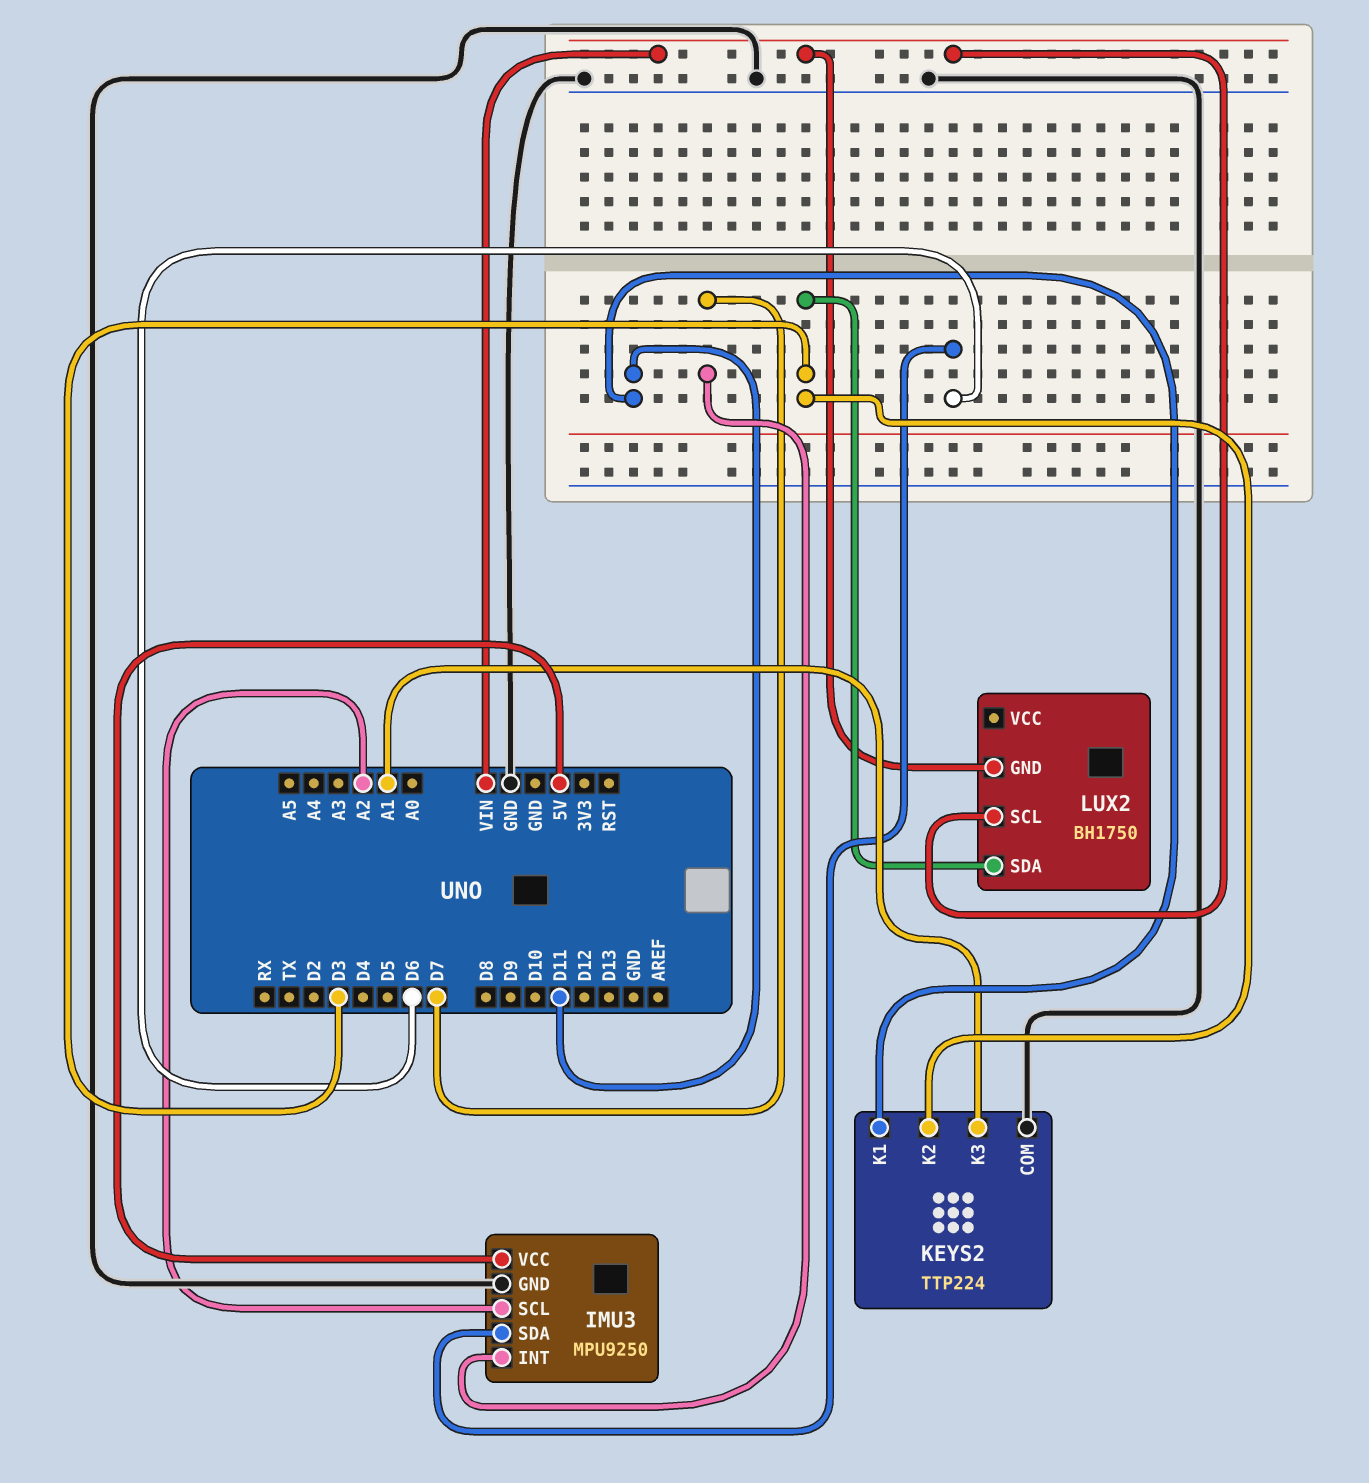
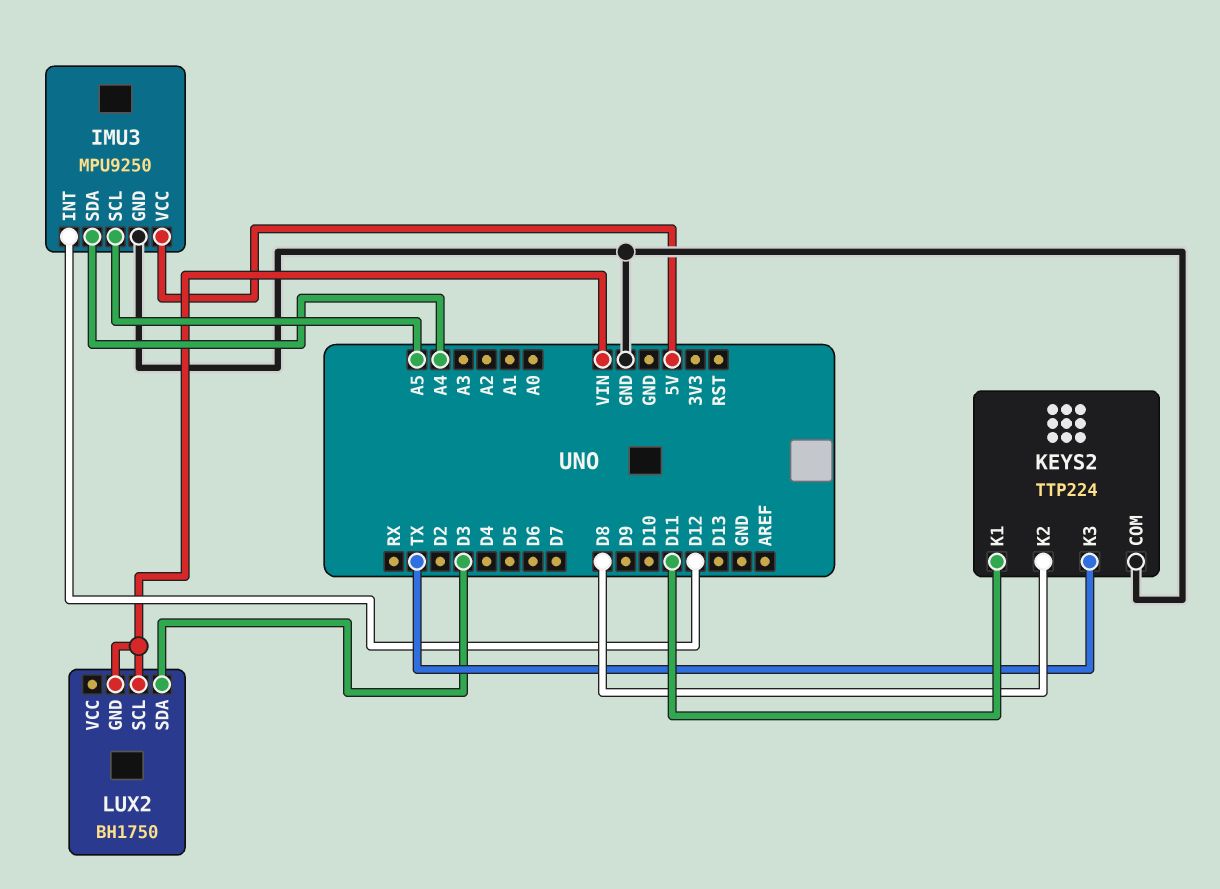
IMU3 pin INT: D7 -> D12
IMU3 pin SCL: A2 -> A5
IMU3 pin SDA: D6 -> A4
KEYS2 pin K2: D3 -> D8
KEYS2 pin K3: A1 -> TX

